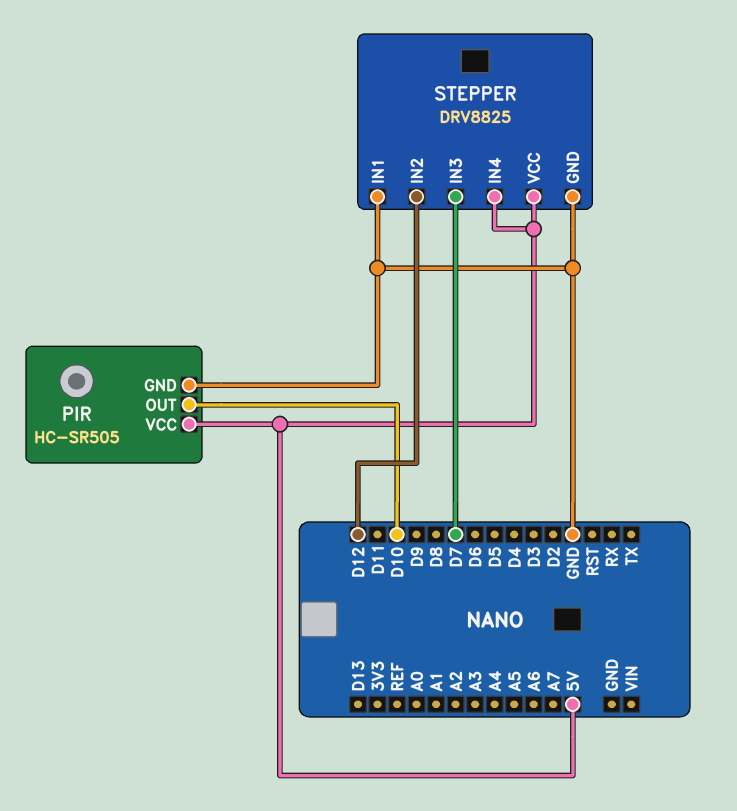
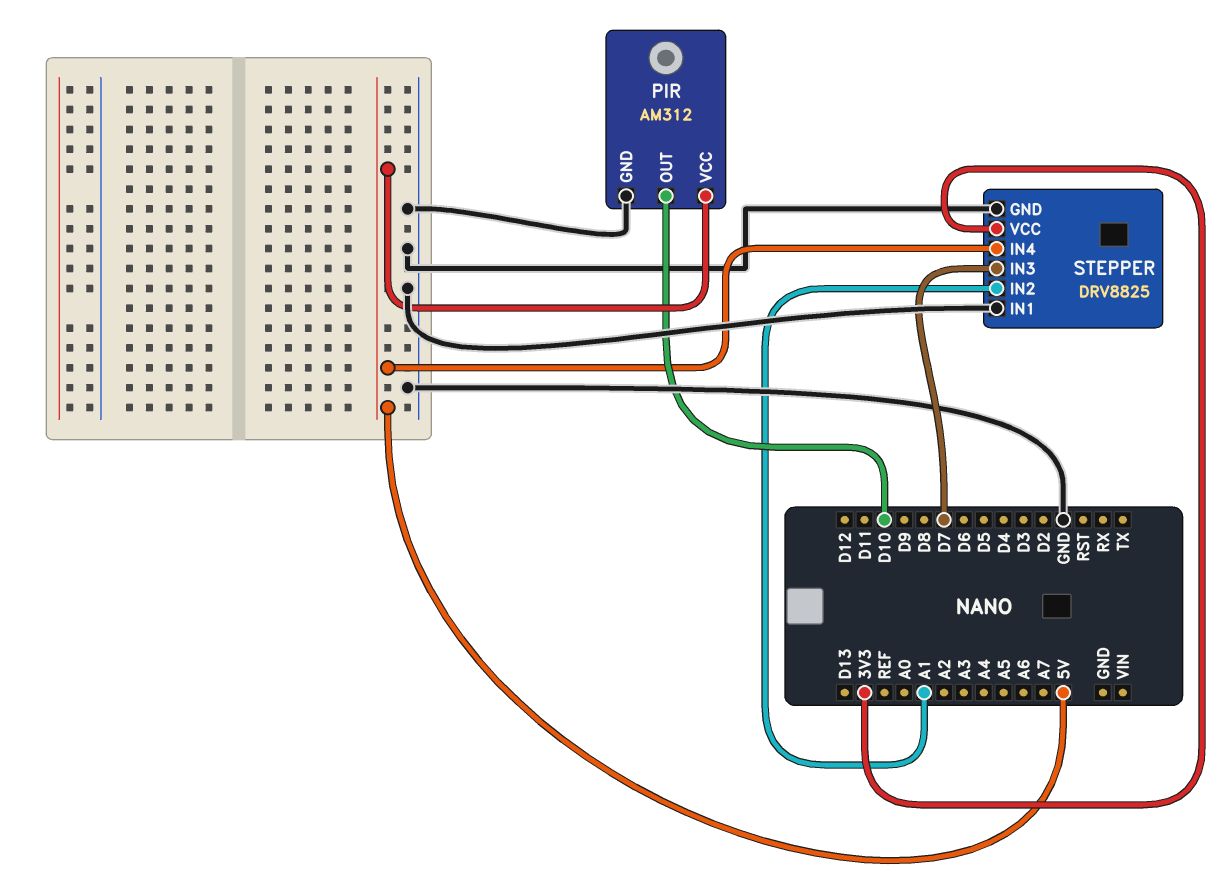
PIR: HC-SR505 -> AM312
STEPPER pin IN2: D12 -> A1
STEPPER pin VCC: 5V -> 3V3

